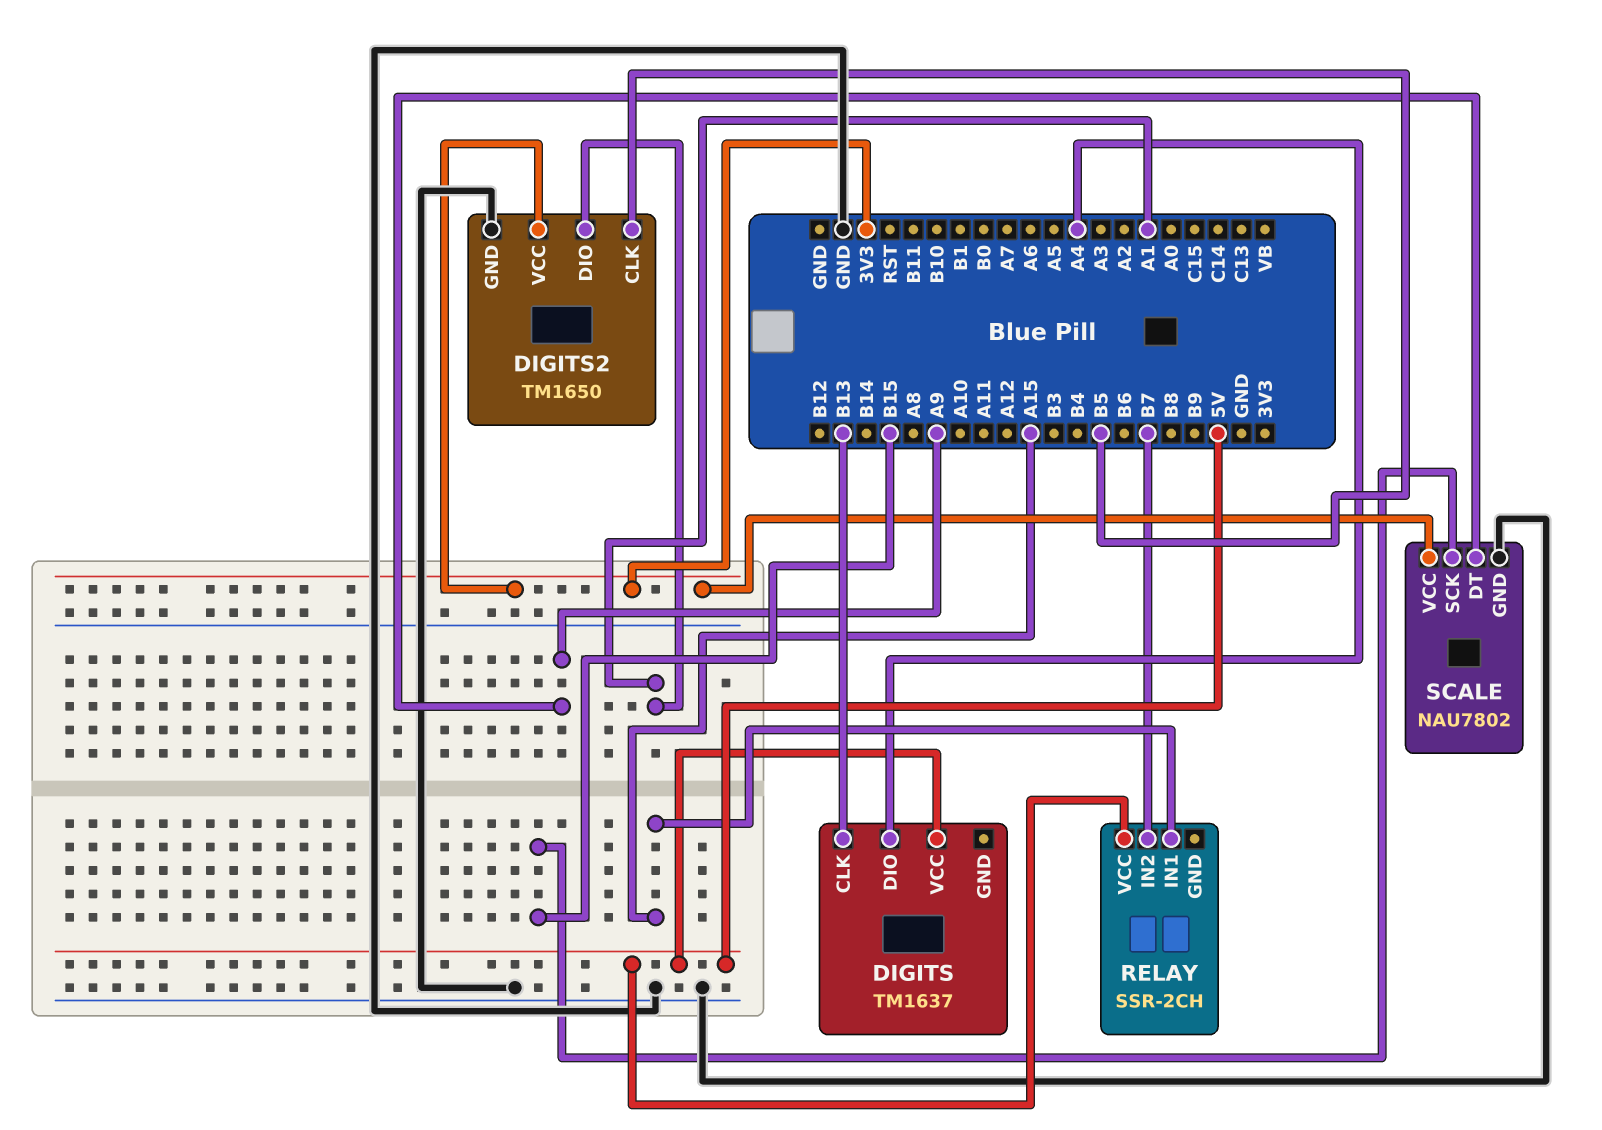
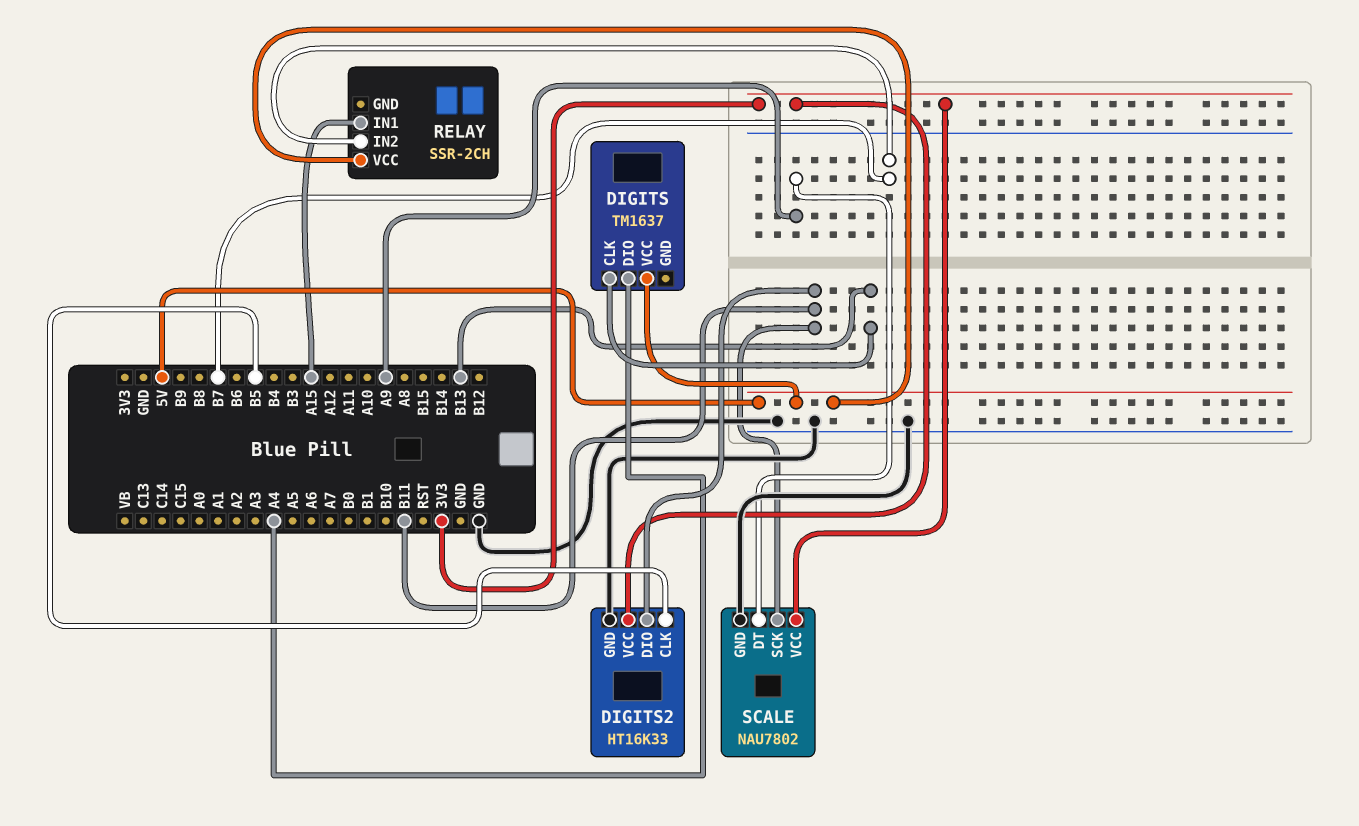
DIGITS2: TM1650 -> HT16K33
DIGITS2 pin DIO: A1 -> B11
SCALE pin SCK: B15 -> B11

